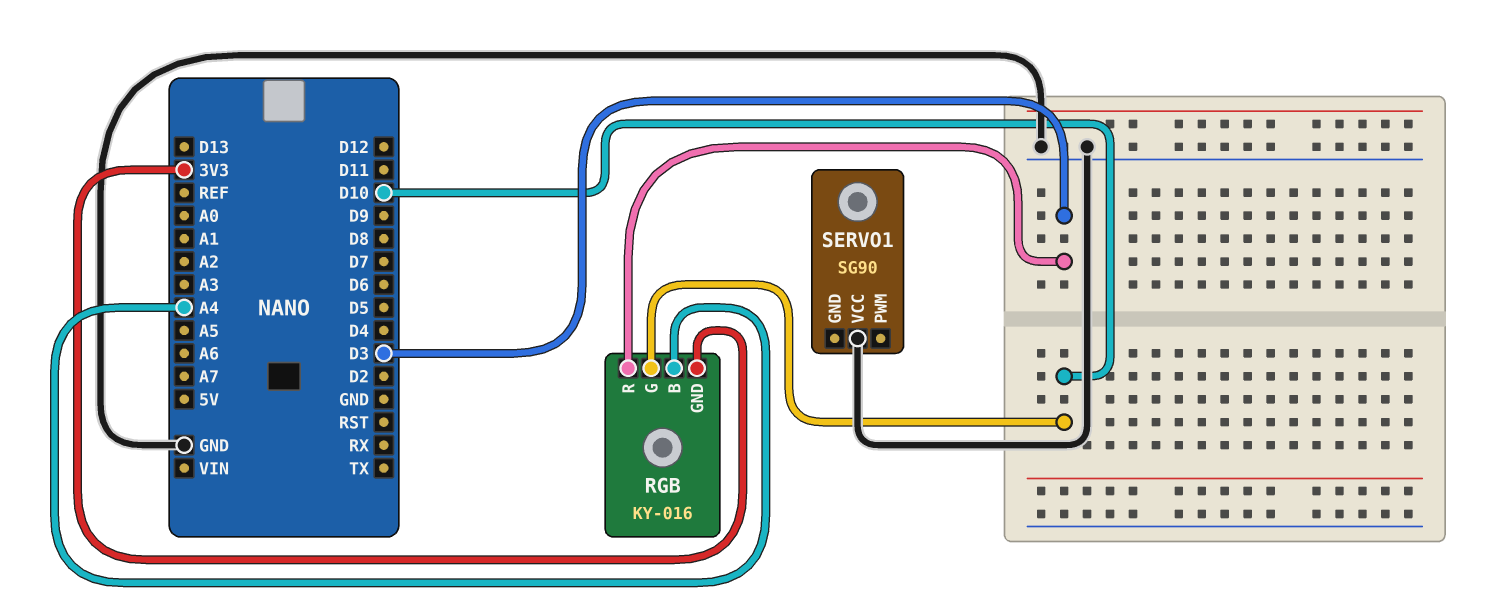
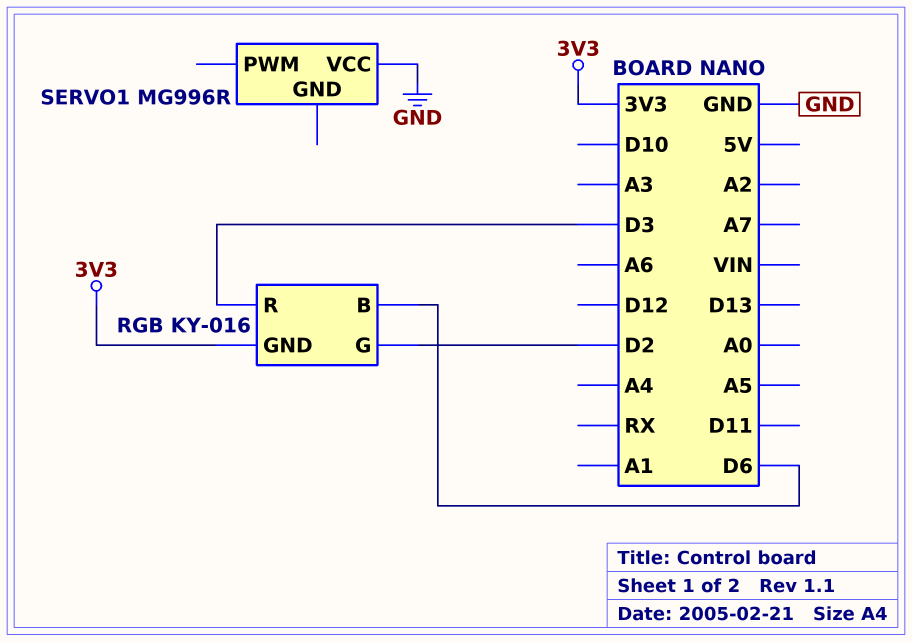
RGB pin B: A4 -> D6
RGB pin G: D10 -> D2
SERVO1: SG90 -> MG996R

